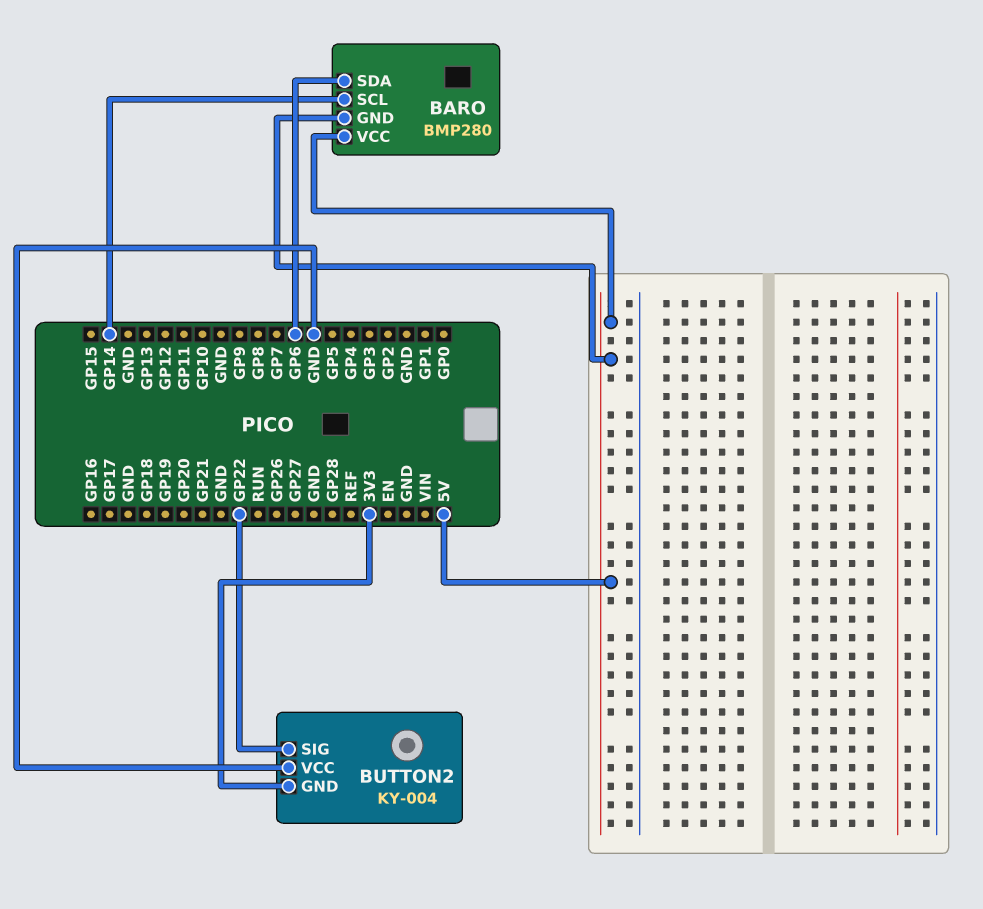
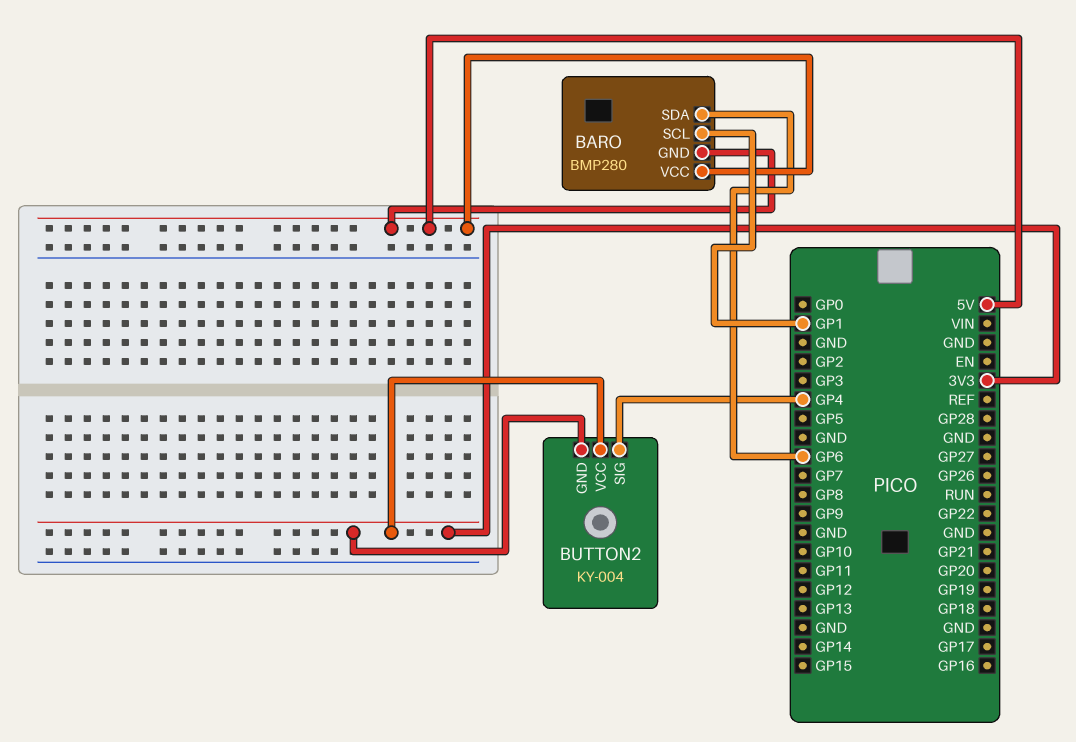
BARO pin SCL: GP14 -> GP1
BUTTON2 pin SIG: GP22 -> GP4
BUTTON2 pin VCC: GND -> 3V3

